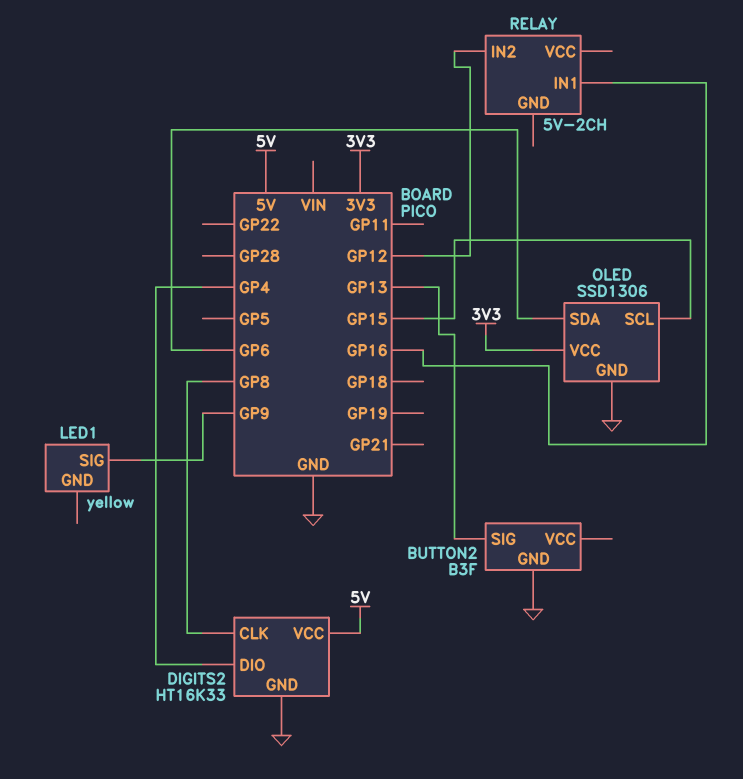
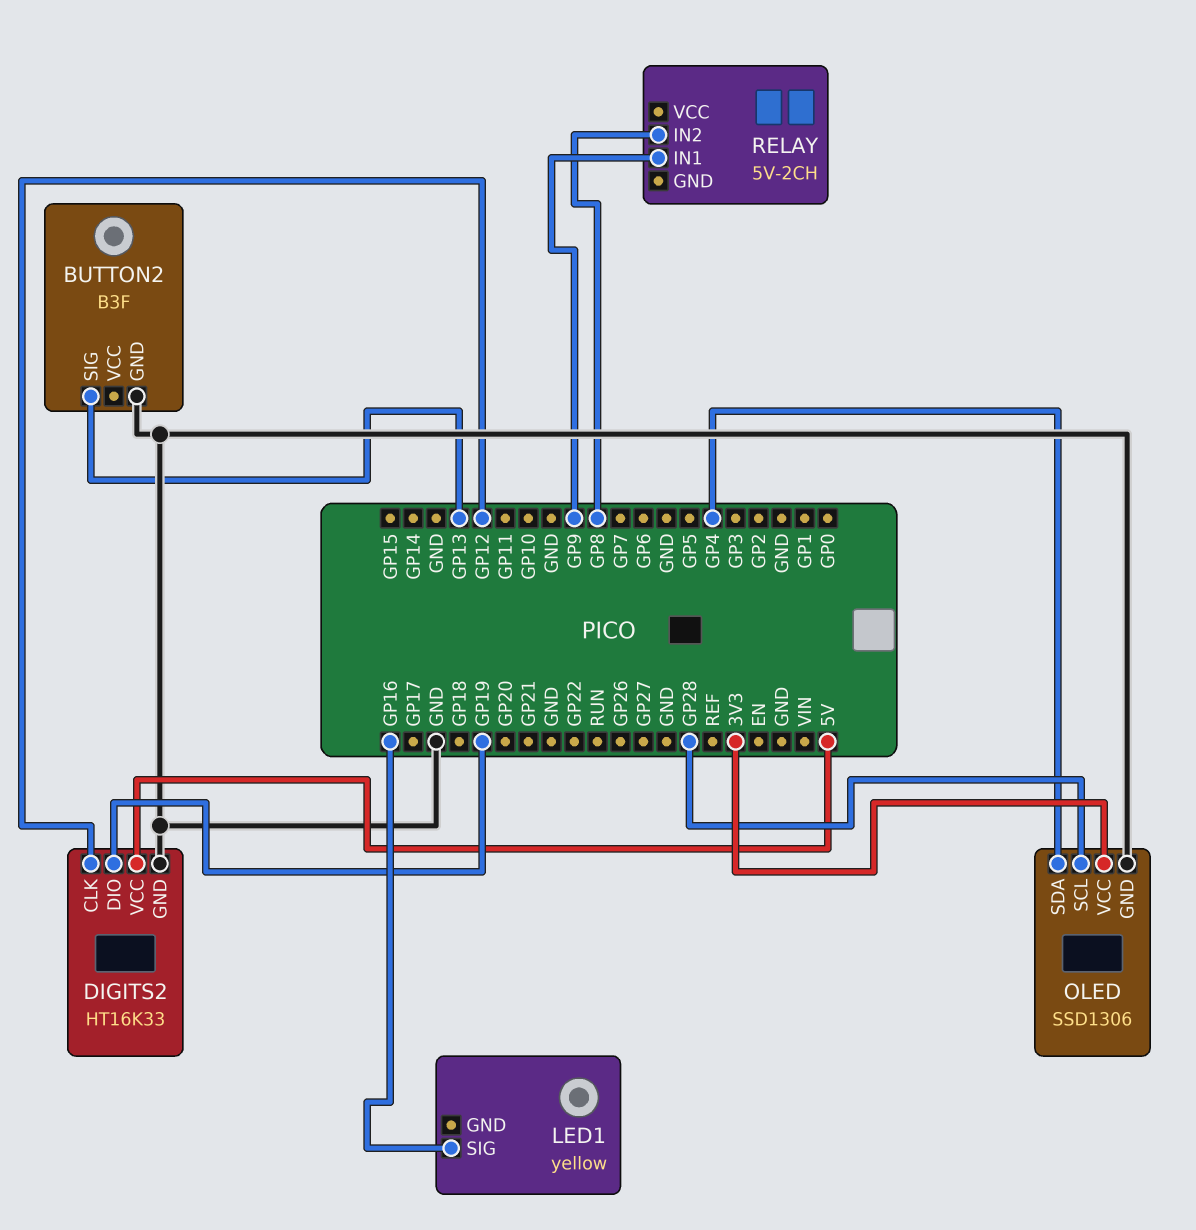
DIGITS2 pin CLK: GP8 -> GP12
DIGITS2 pin DIO: GP4 -> GP19
LED1 pin SIG: GP9 -> GP16
OLED pin SCL: GP15 -> GP28
OLED pin SDA: GP6 -> GP4
RELAY pin IN1: GP16 -> GP9
RELAY pin IN2: GP12 -> GP8

